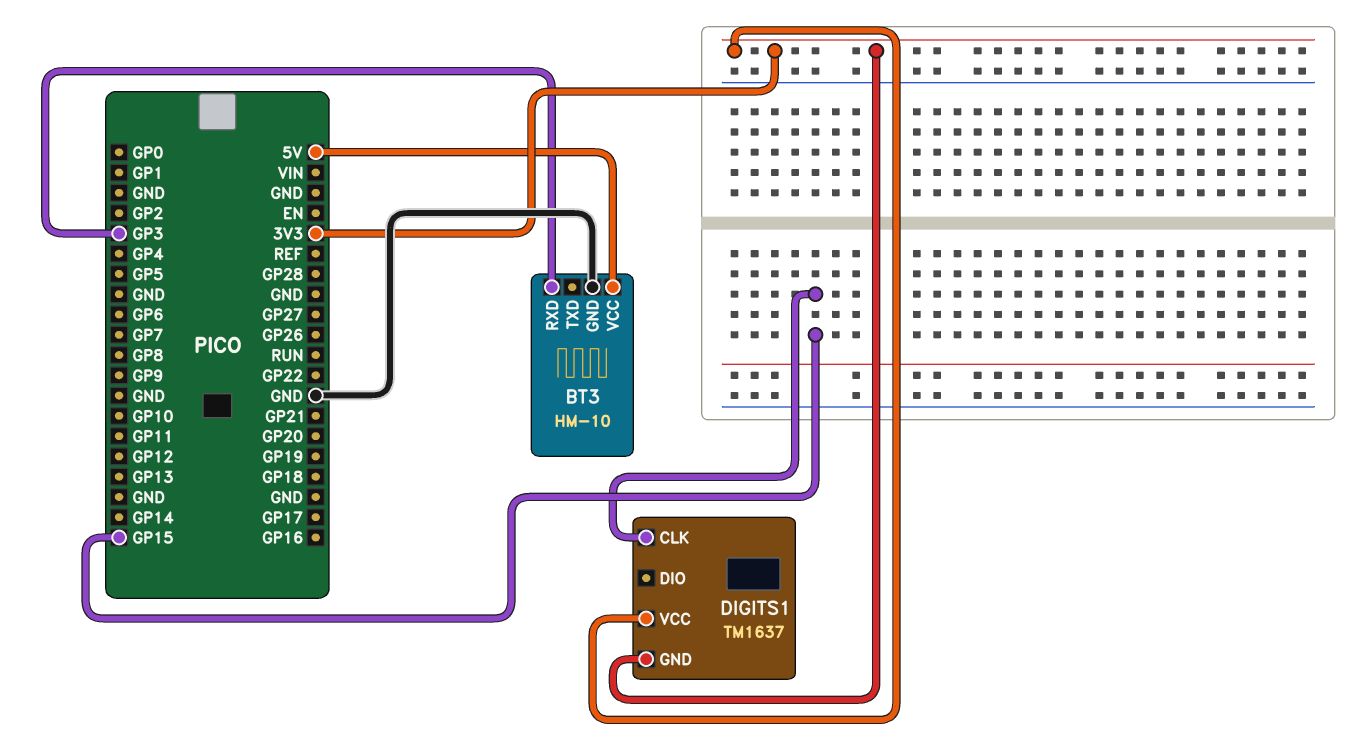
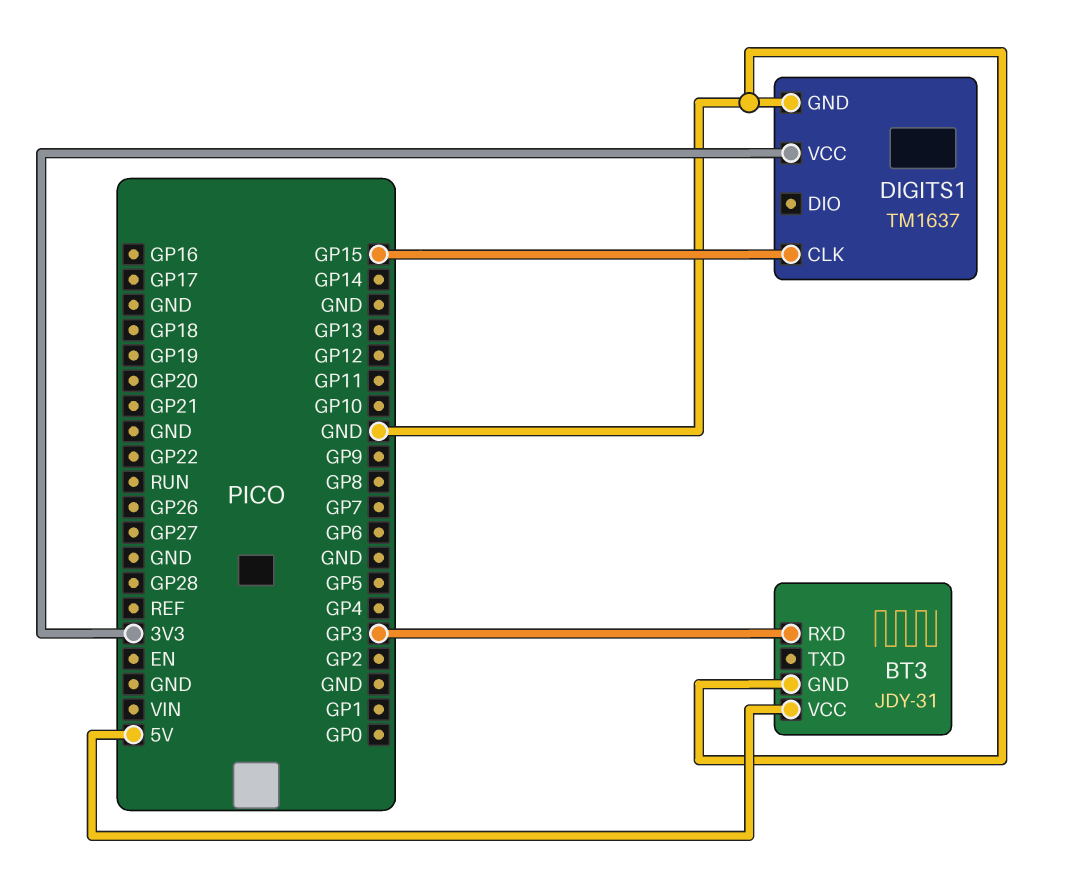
BT3: HM-10 -> JDY-31
DIGITS1 pin GND: 3V3 -> GND

